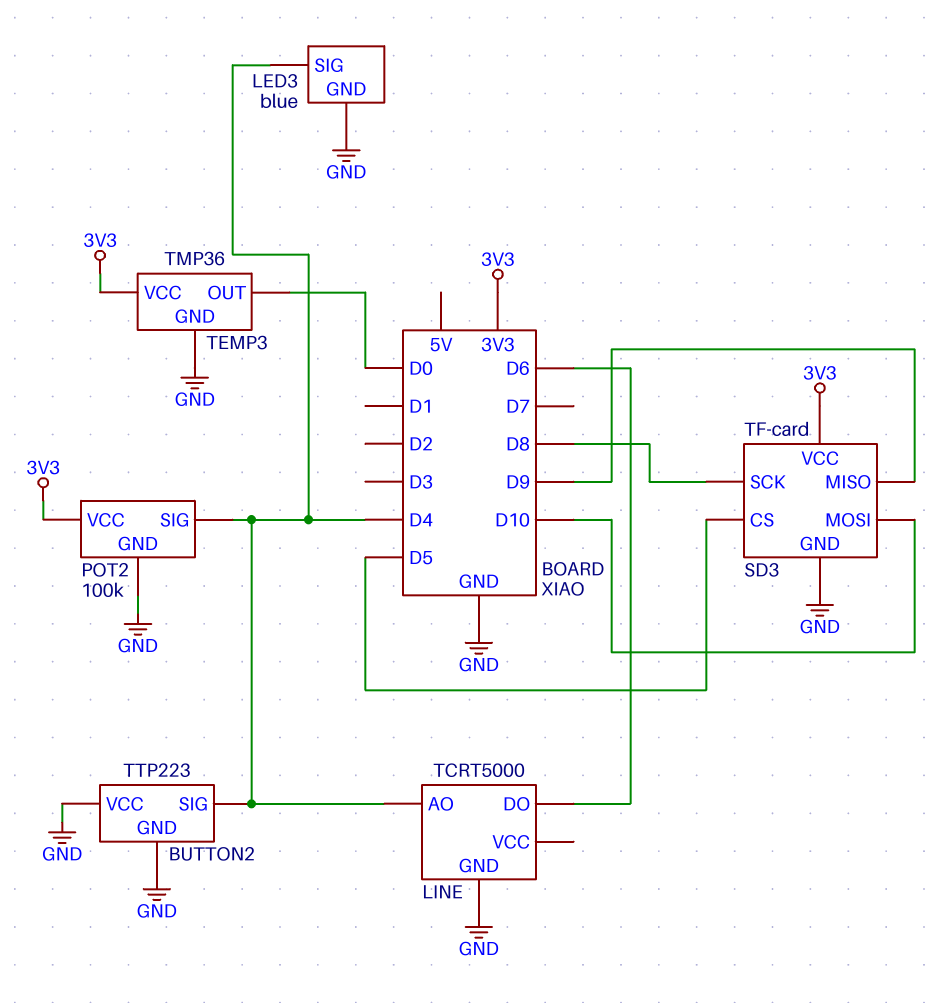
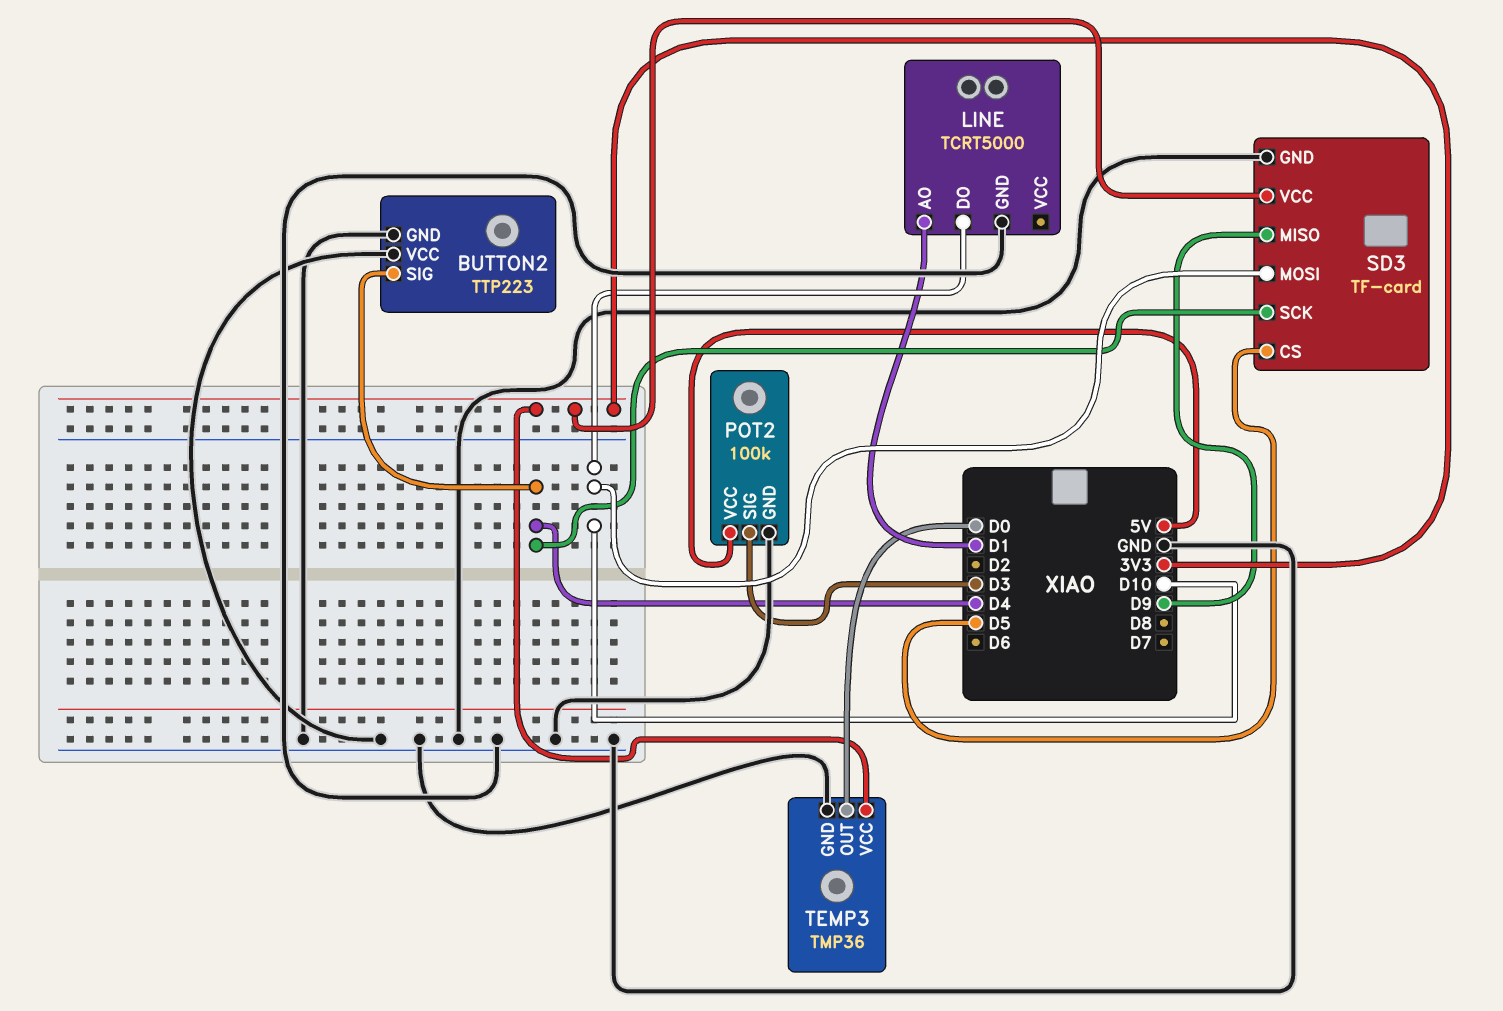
LED3: blue -> none
LED3 pin GND: GND -> none
LED3 pin SIG: D4 -> none
LINE pin AO: D4 -> D1
LINE pin DO: D6 -> D10
POT2 pin SIG: D4 -> D3
POT2 pin VCC: 3V3 -> 5V
SD3 pin SCK: D8 -> D4

